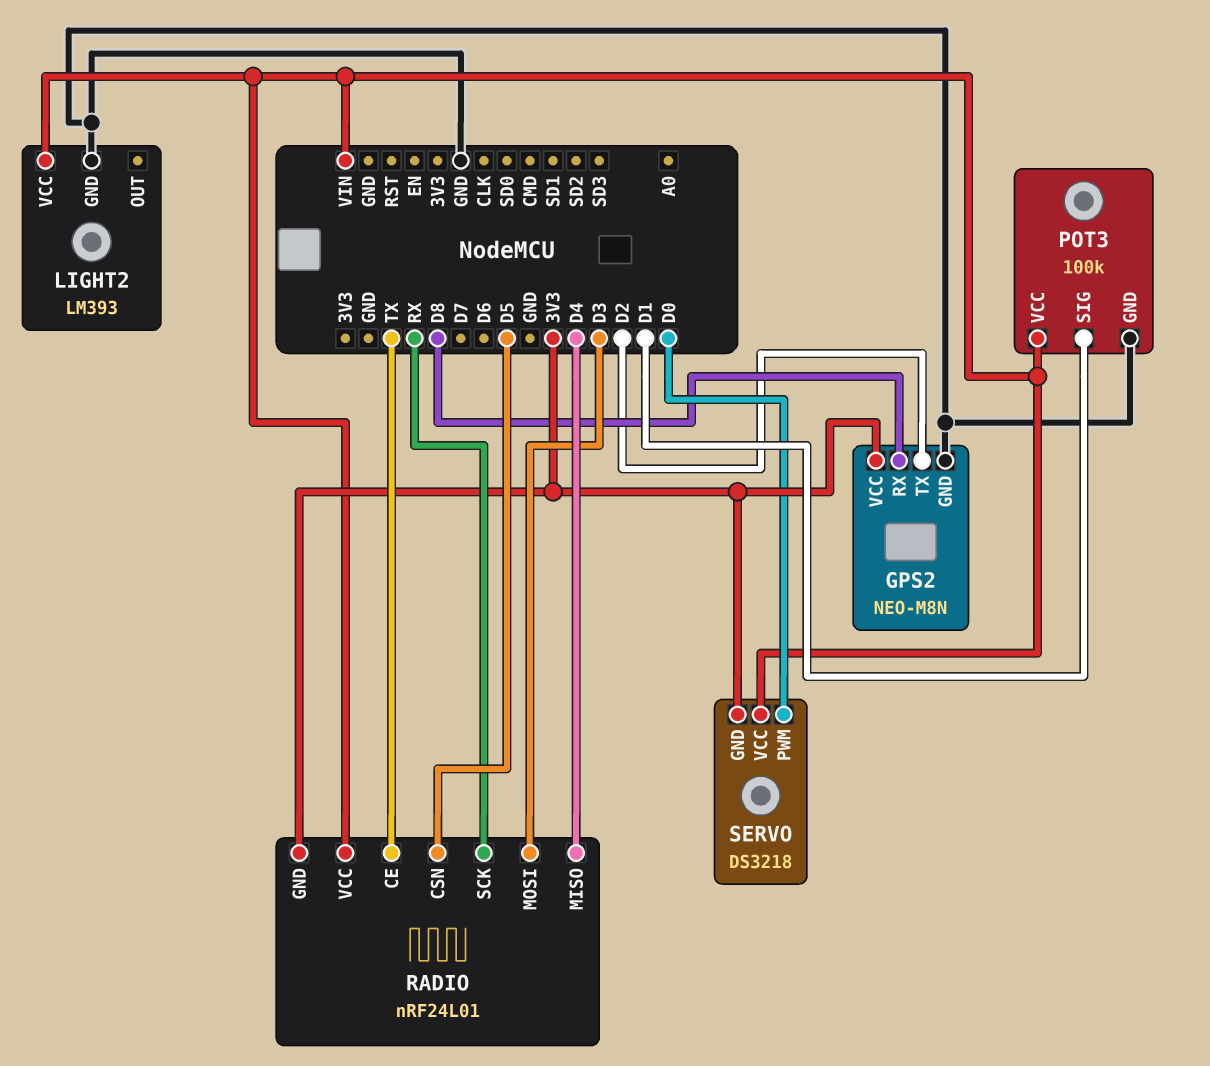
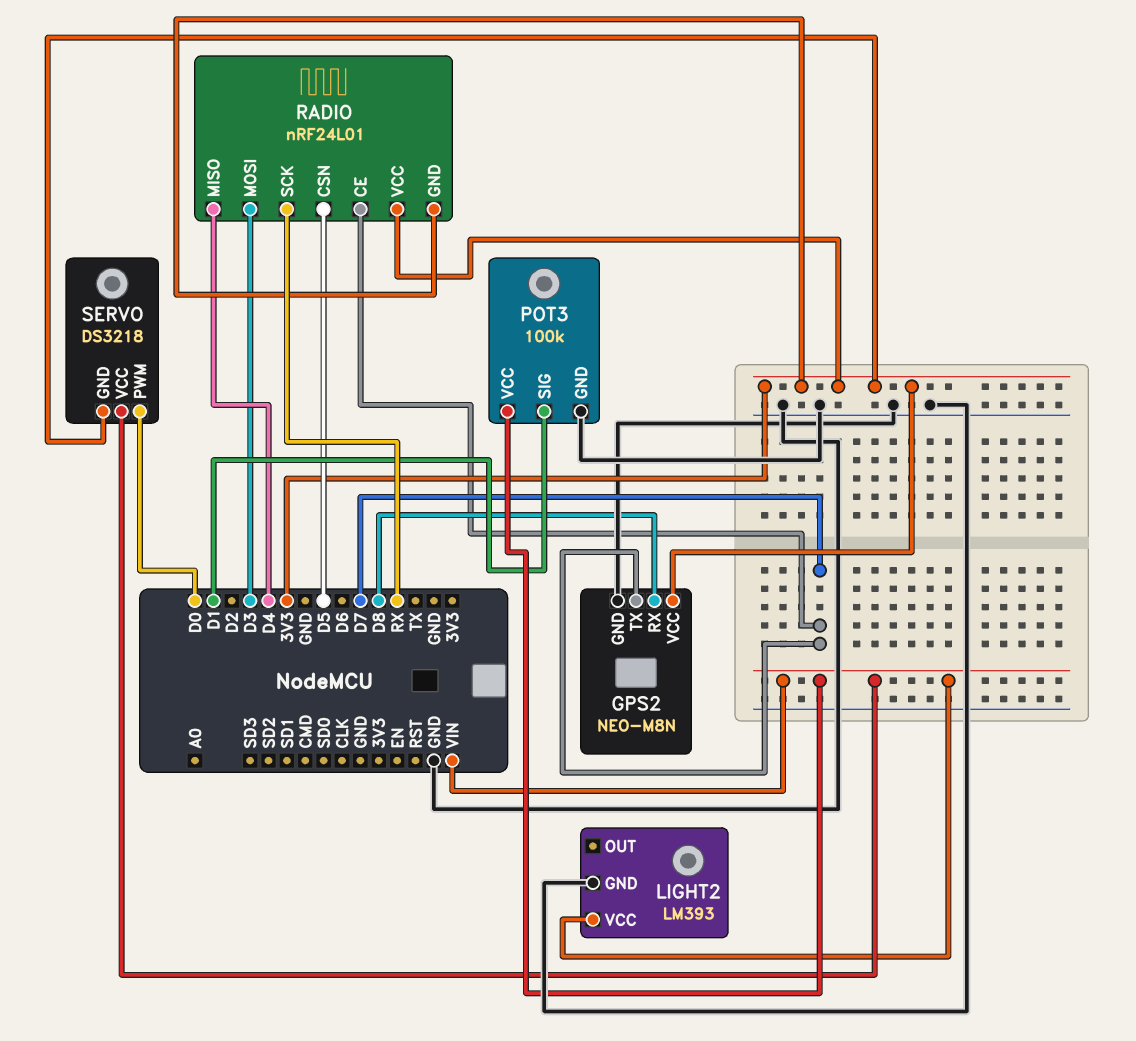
GPS2 pin TX: D2 -> D7
RADIO pin CE: TX -> D7
RADIO pin VCC: VIN -> 3V3

